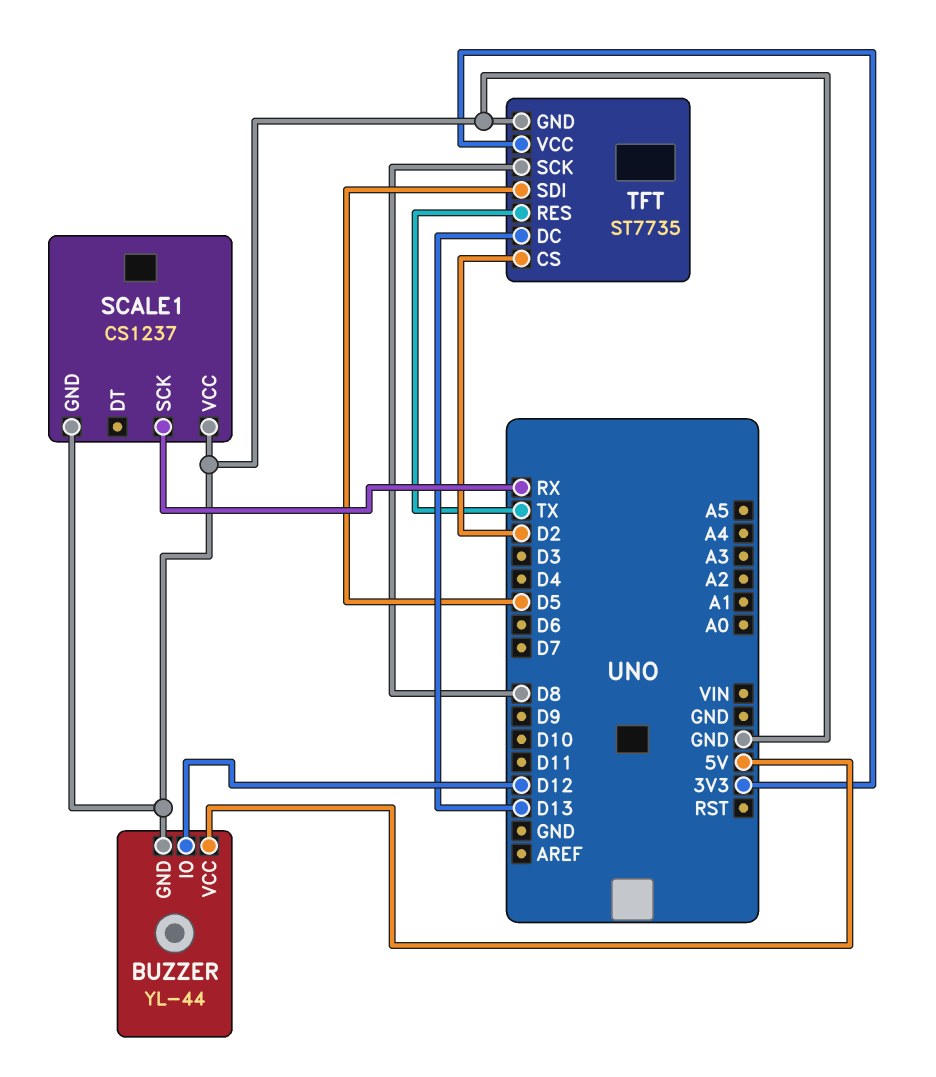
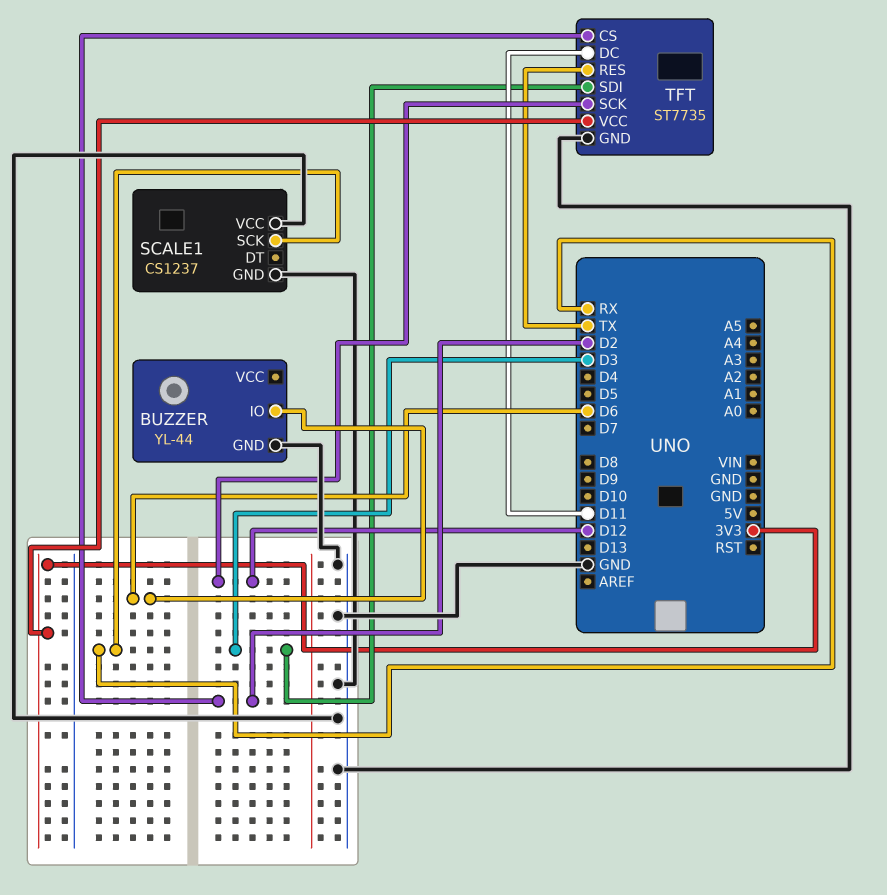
BUZZER pin IO: D12 -> D6
BUZZER pin VCC: 5V -> none
TFT pin DC: D13 -> D11
TFT pin SCK: D8 -> D12
TFT pin SDI: D5 -> D3

